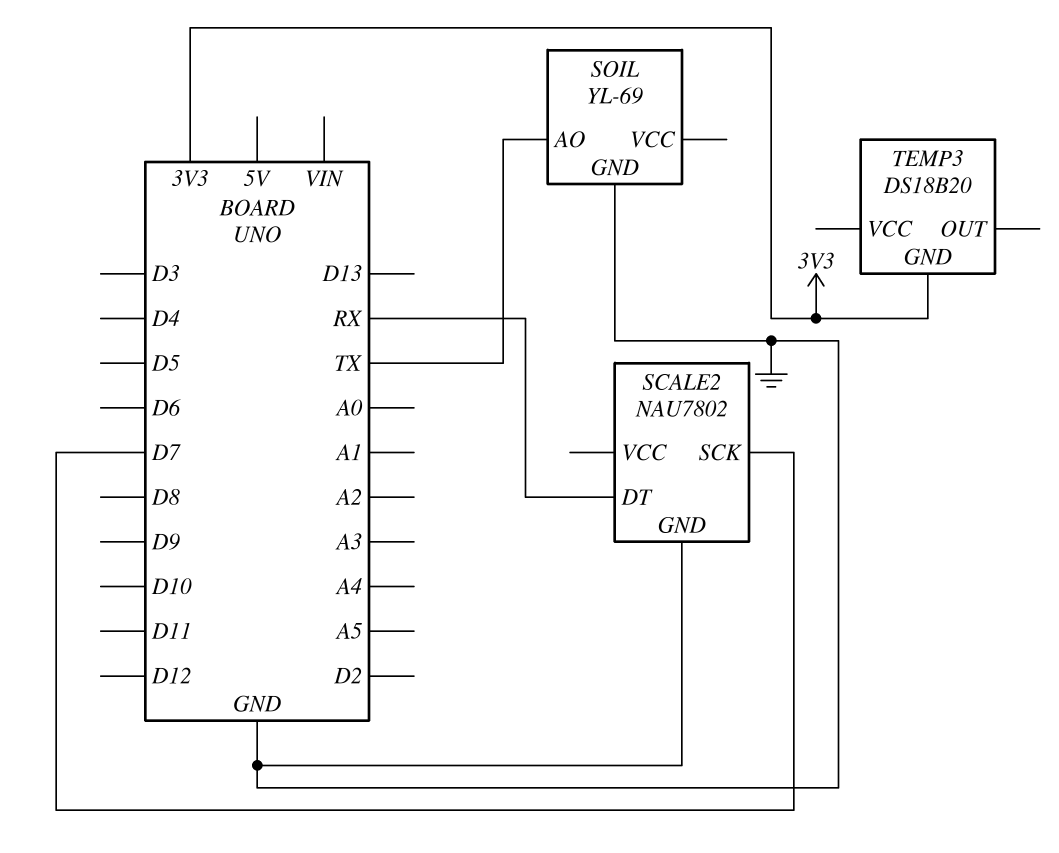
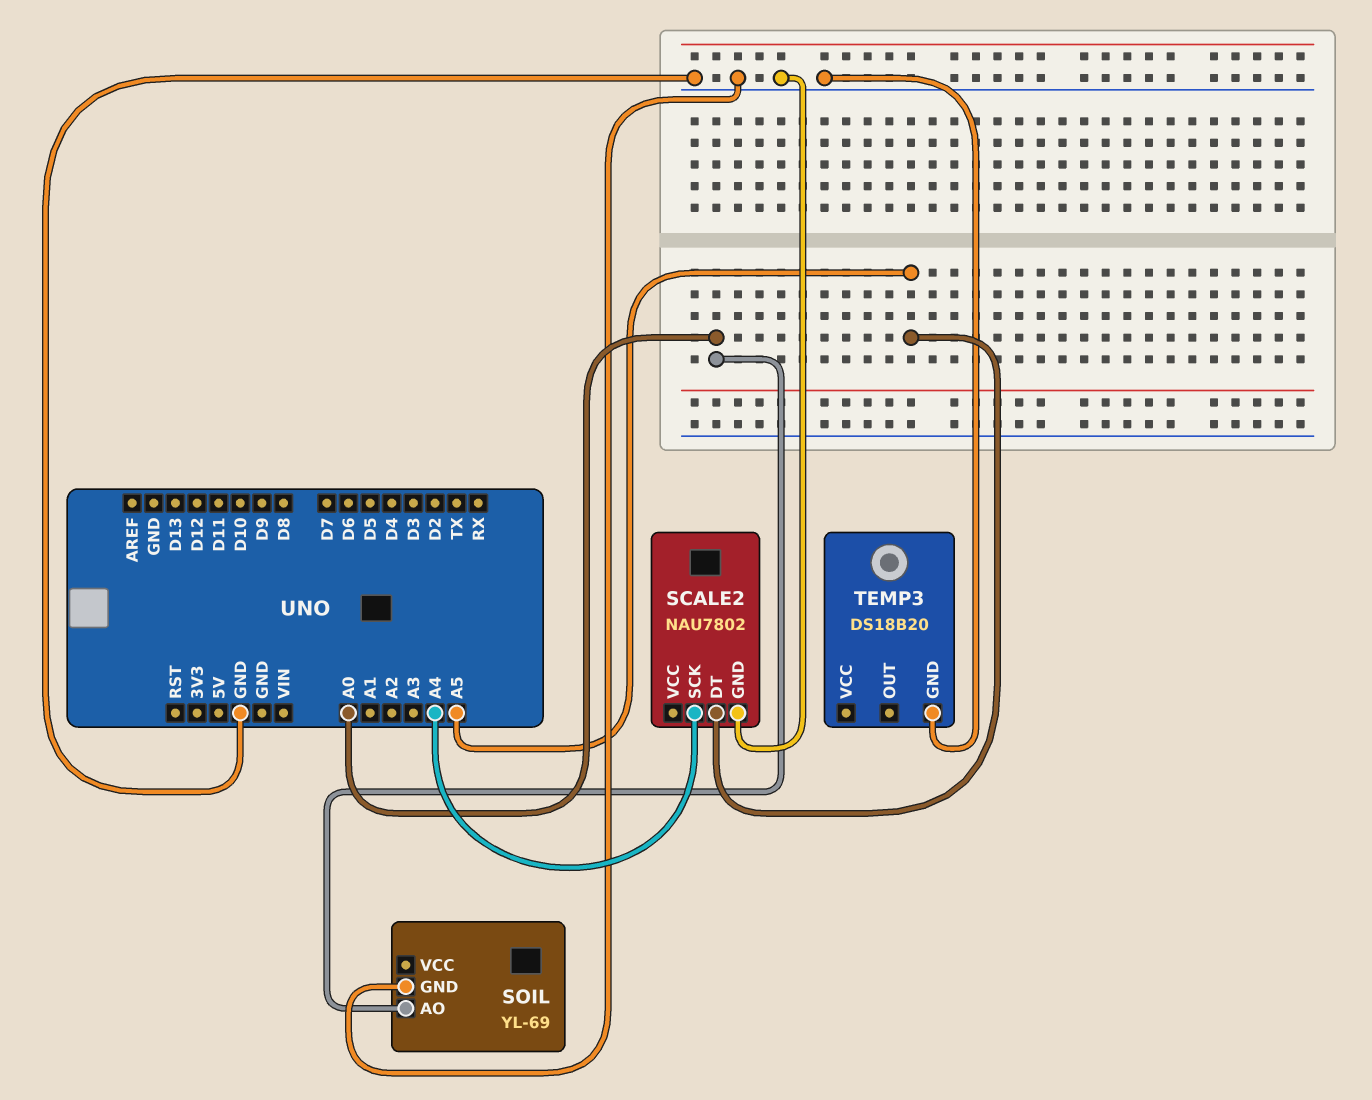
SCALE2 pin DT: RX -> A5
SCALE2 pin SCK: D7 -> A4
SOIL pin AO: TX -> A0
TEMP3 pin GND: 3V3 -> GND

